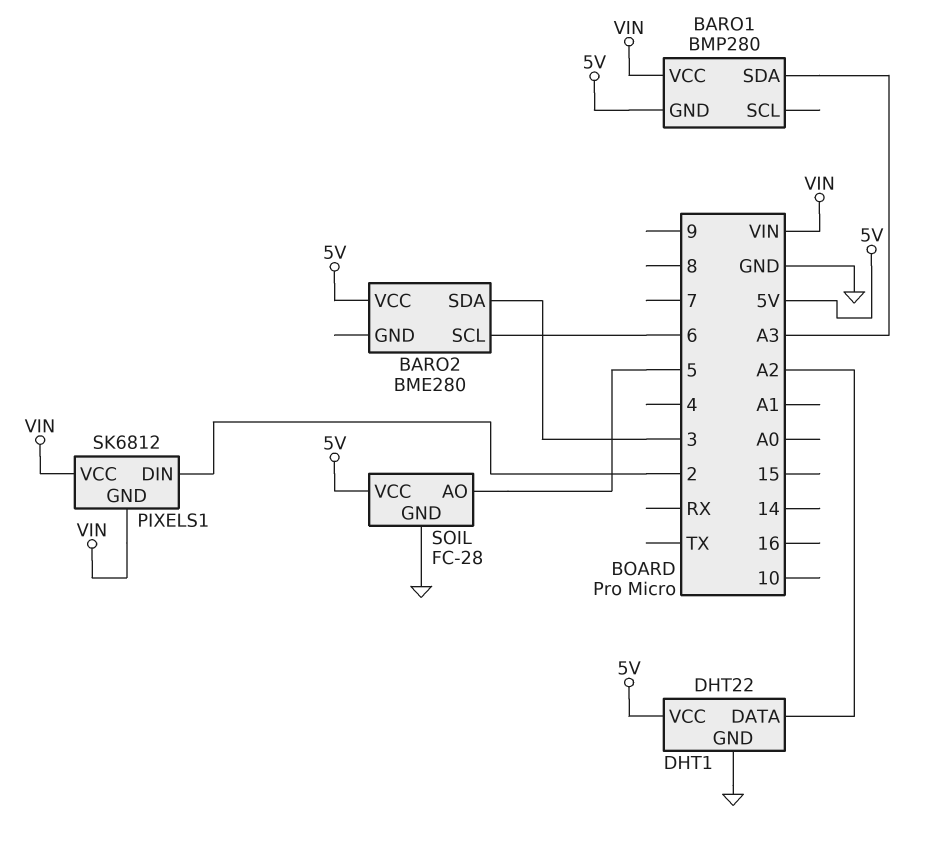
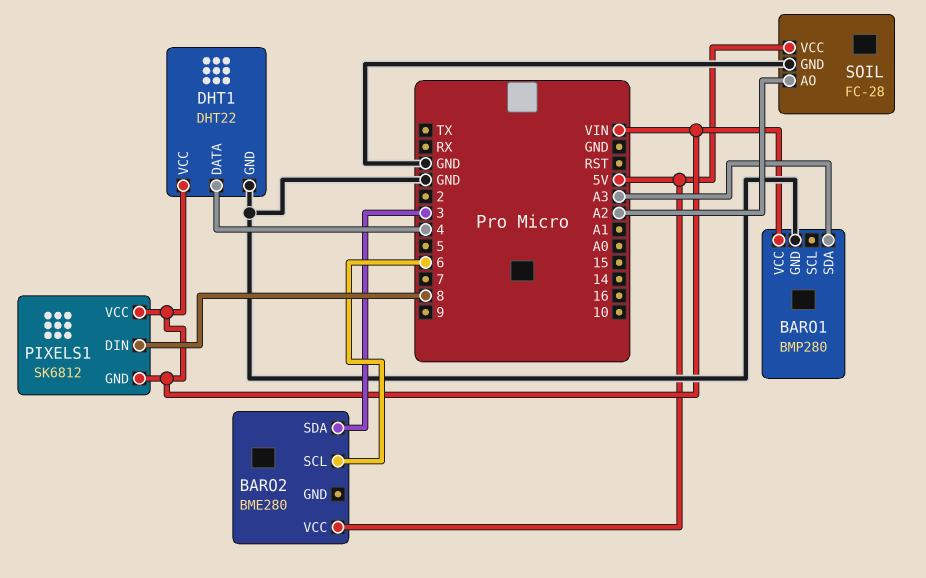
BARO1 pin GND: 5V -> GND
DHT1 pin DATA: A2 -> 4
DHT1 pin VCC: 5V -> VIN
PIXELS1 pin DIN: 2 -> 8
SOIL pin AO: 5 -> A2

